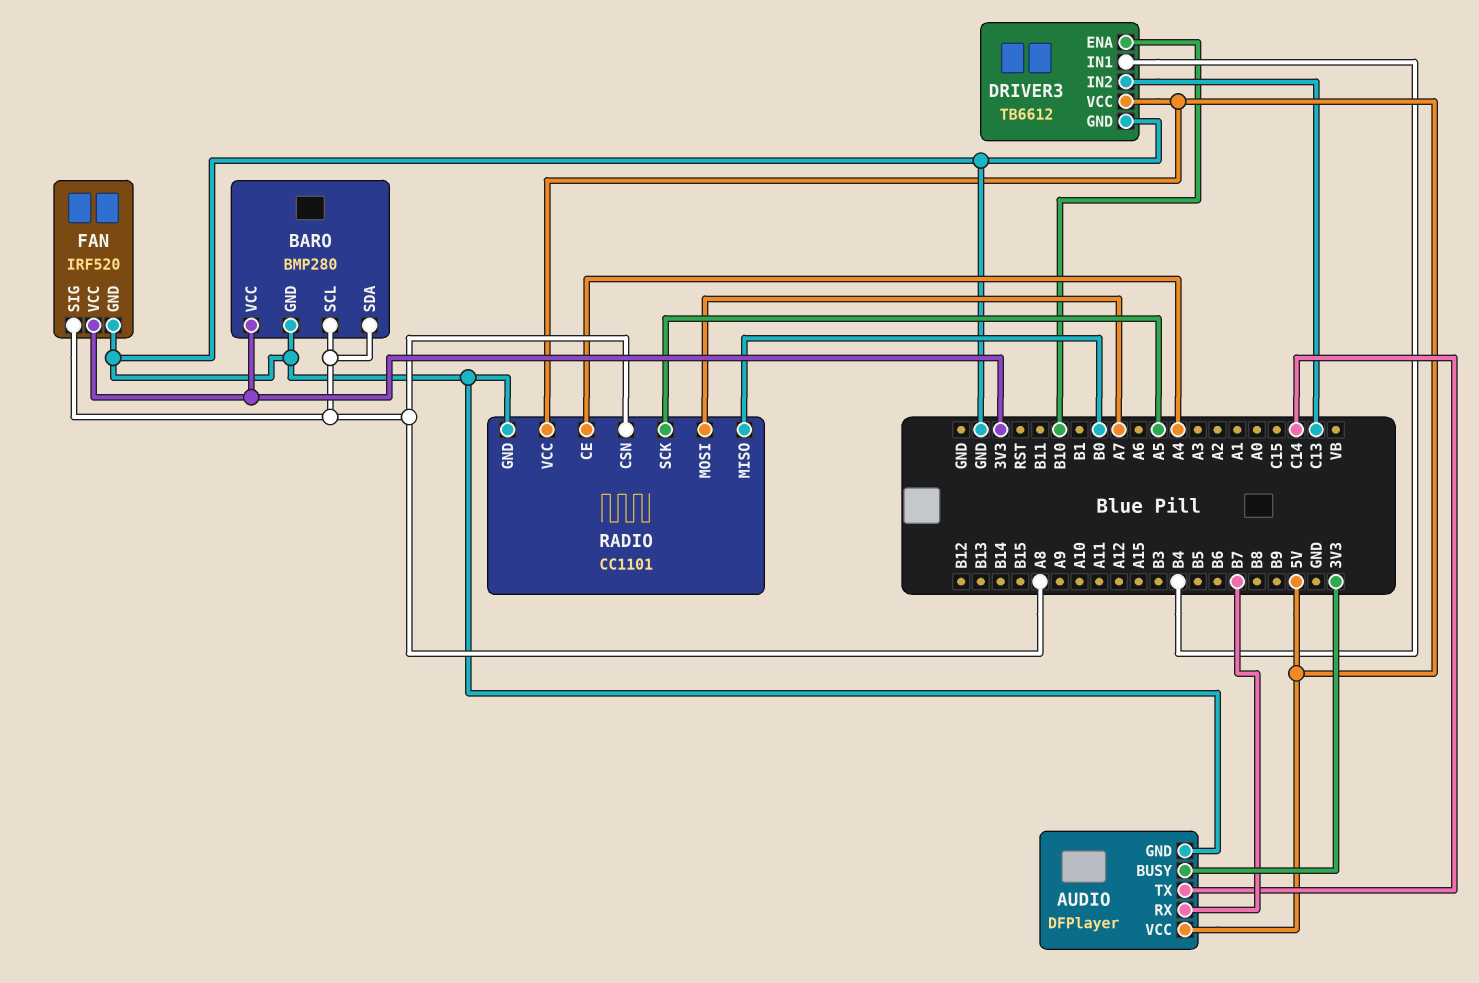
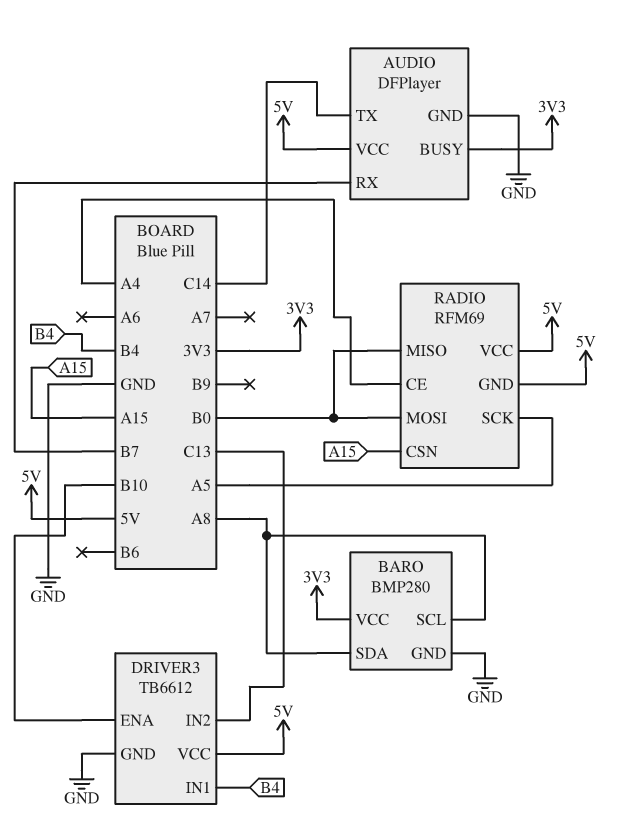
FAN: IRF520 -> none
FAN pin GND: GND -> none
FAN pin SIG: A8 -> none
FAN pin VCC: 3V3 -> none
RADIO: CC1101 -> RFM69
RADIO pin CSN: A8 -> A15
RADIO pin GND: GND -> 5V
RADIO pin MOSI: A7 -> B0

